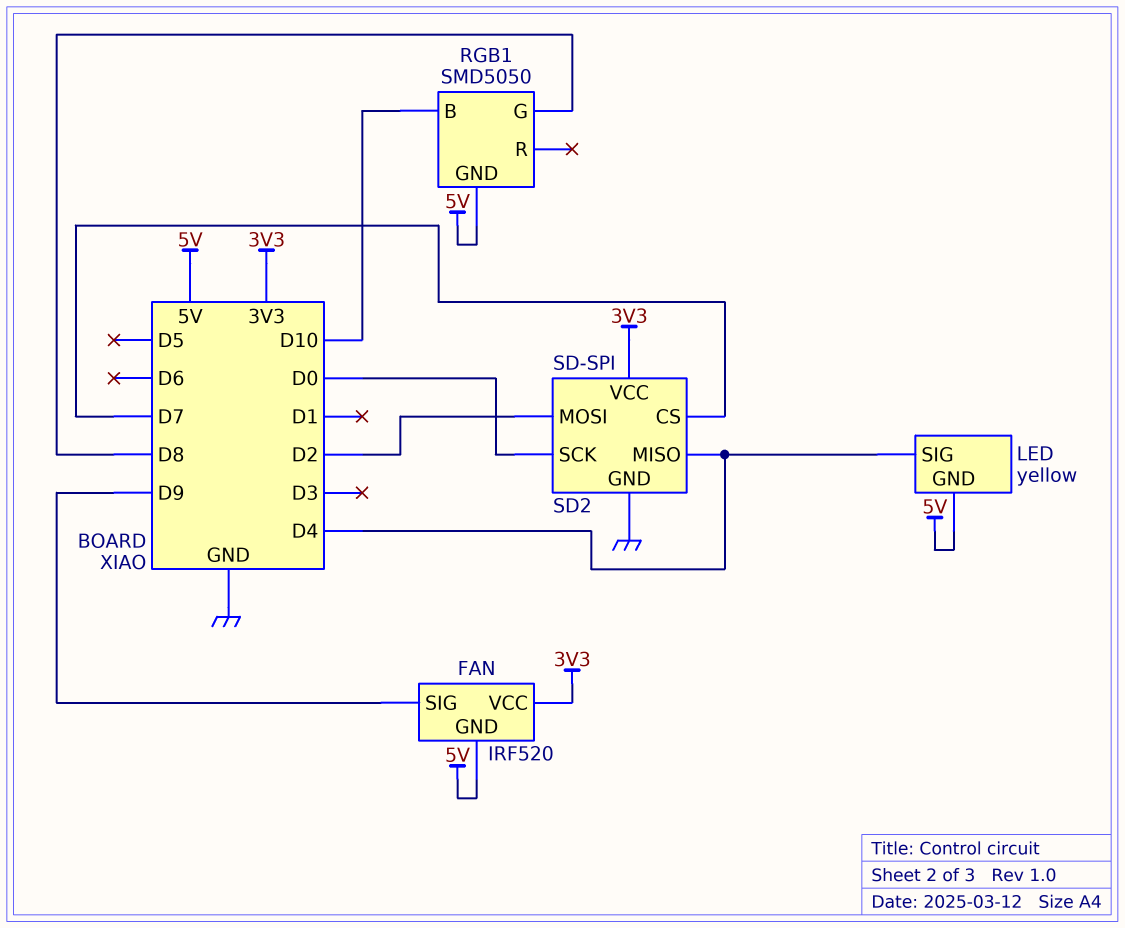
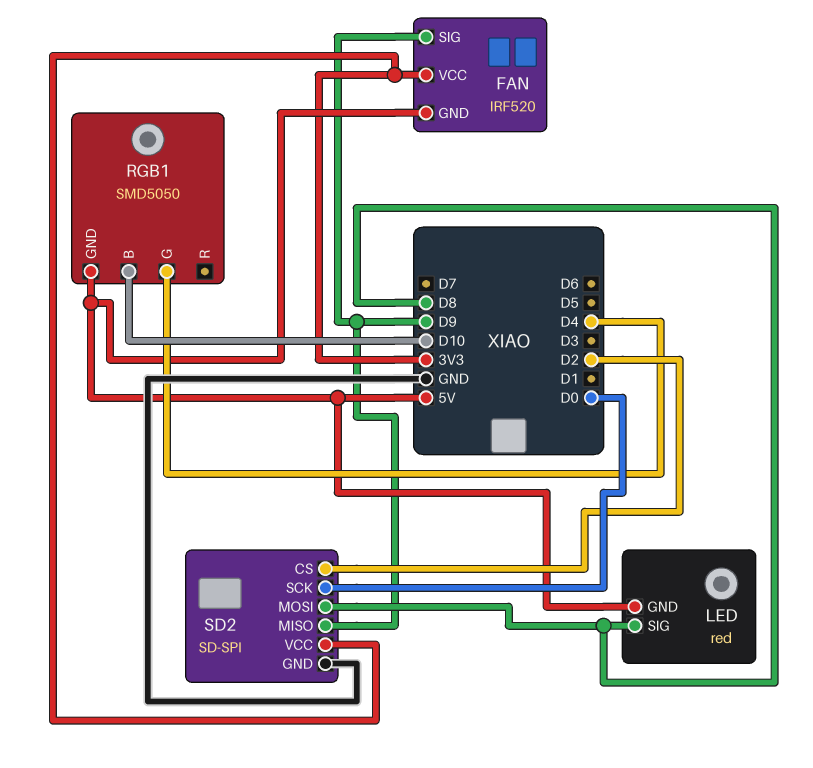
LED: yellow -> red
LED pin SIG: D4 -> D8
RGB1 pin G: D8 -> D4
SD2 pin CS: D7 -> D2
SD2 pin MISO: D4 -> D9
SD2 pin MOSI: D2 -> D8

